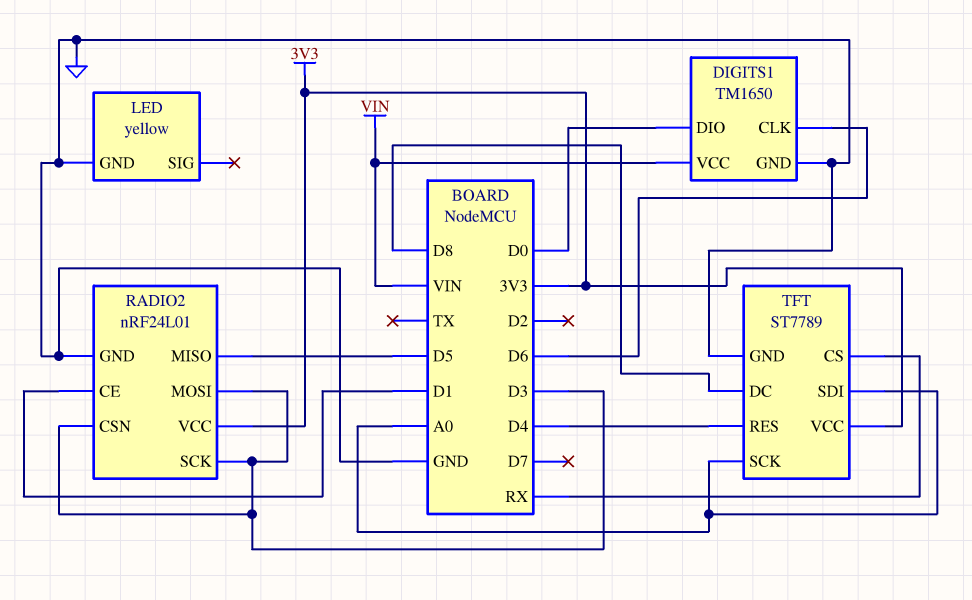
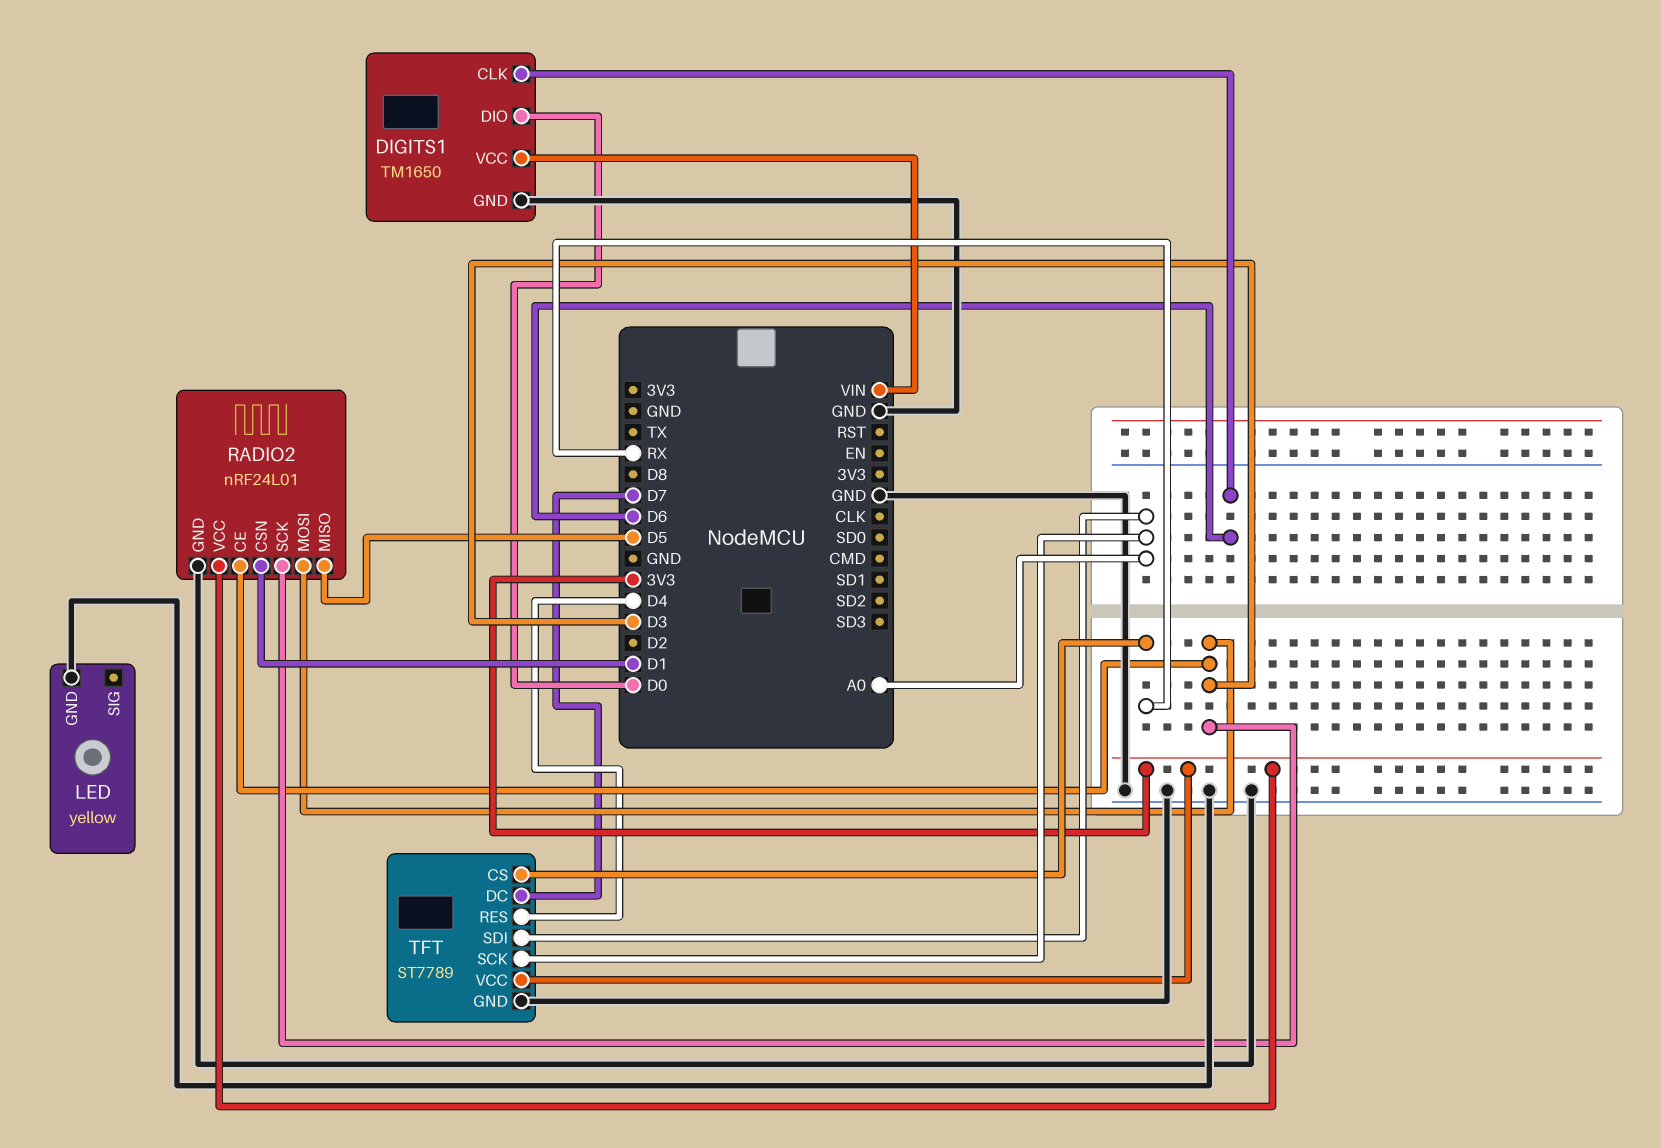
RADIO2 pin CE: D1 -> D3
RADIO2 pin CSN: D3 -> D1
TFT pin DC: D8 -> D7

